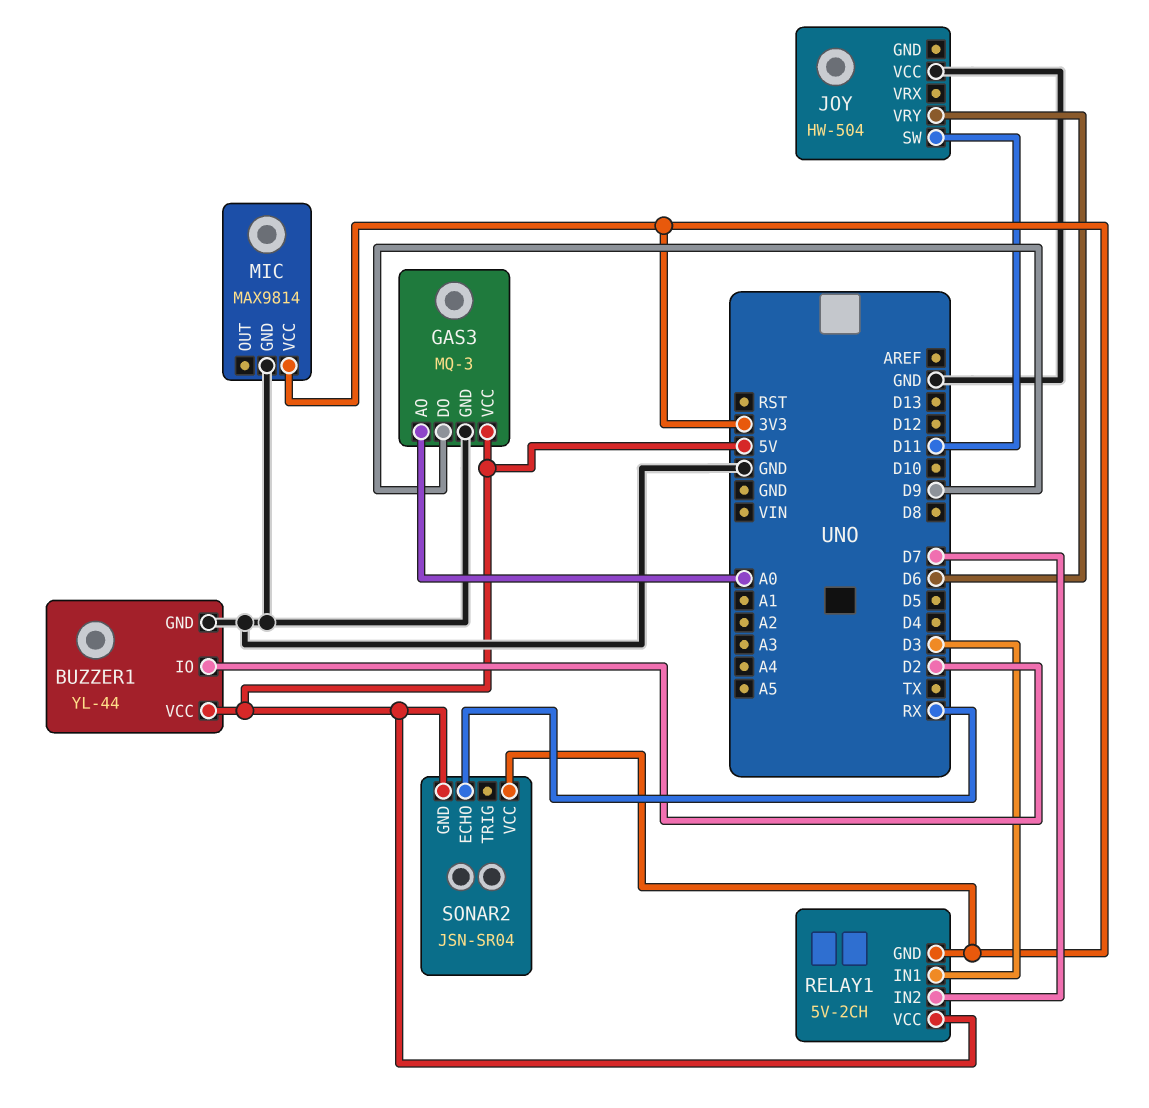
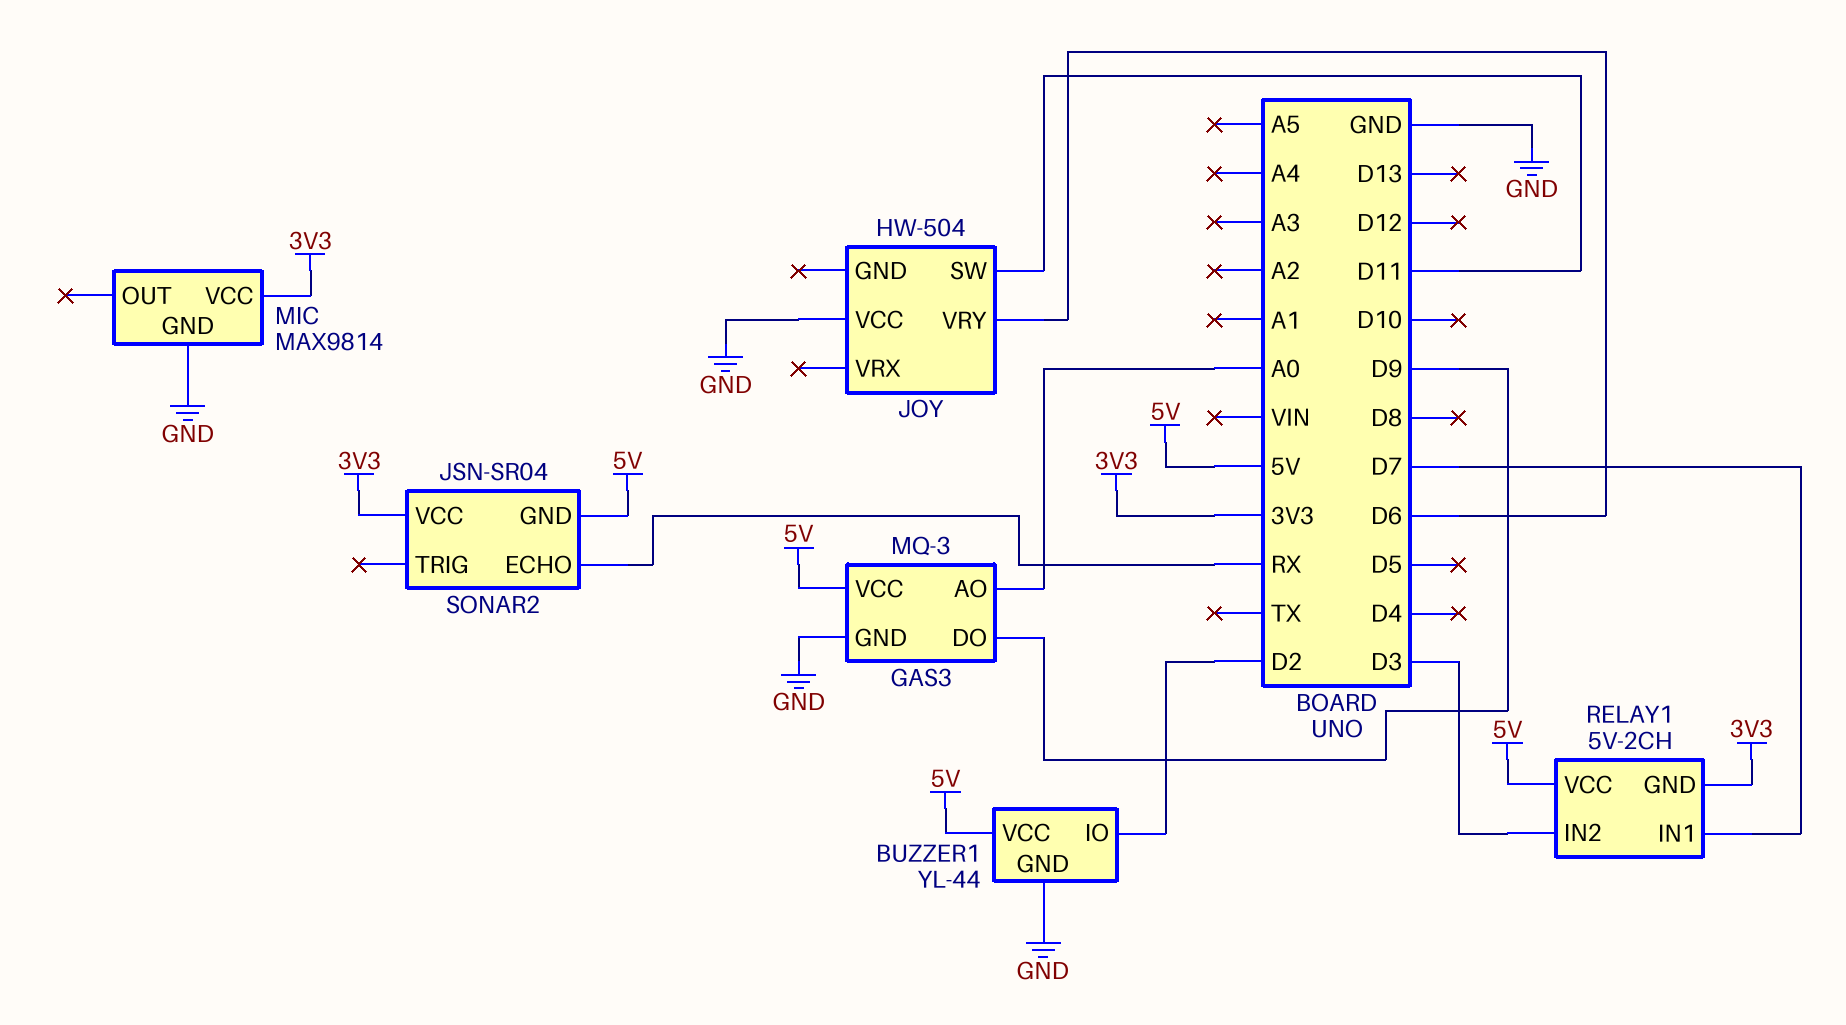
RELAY1 pin IN1: D3 -> D7
RELAY1 pin IN2: D7 -> D3

